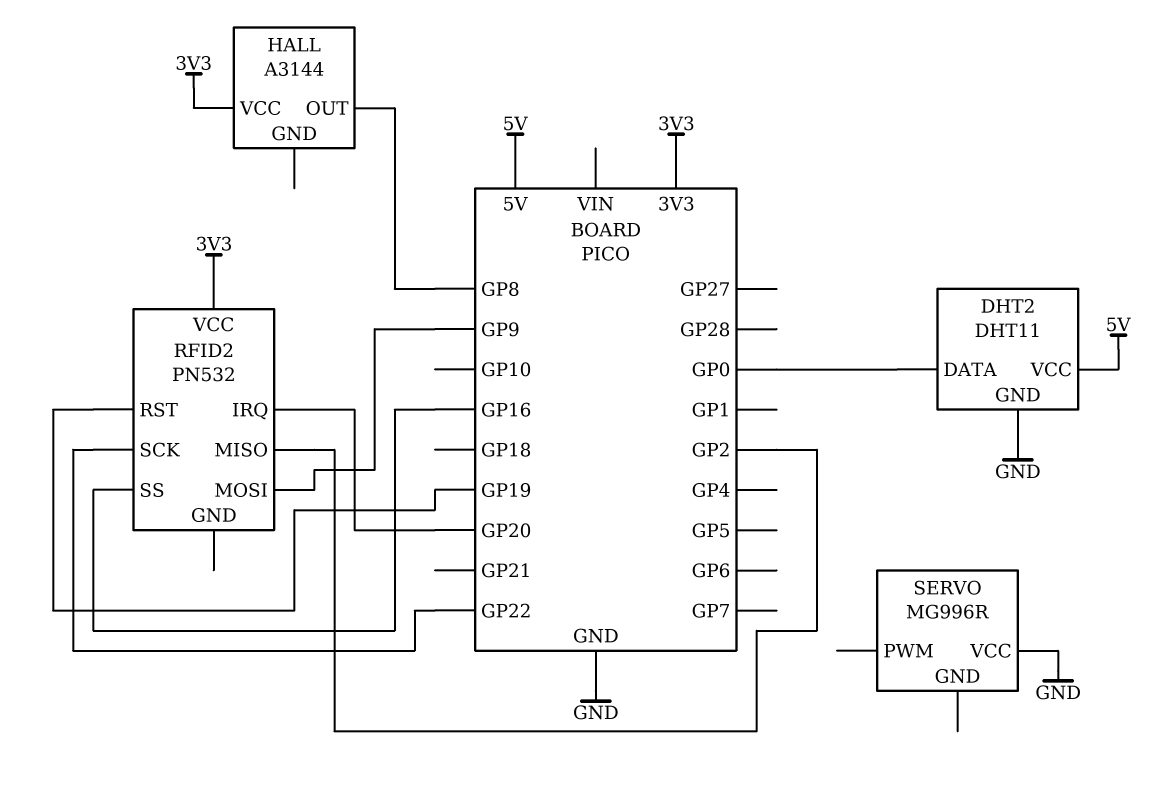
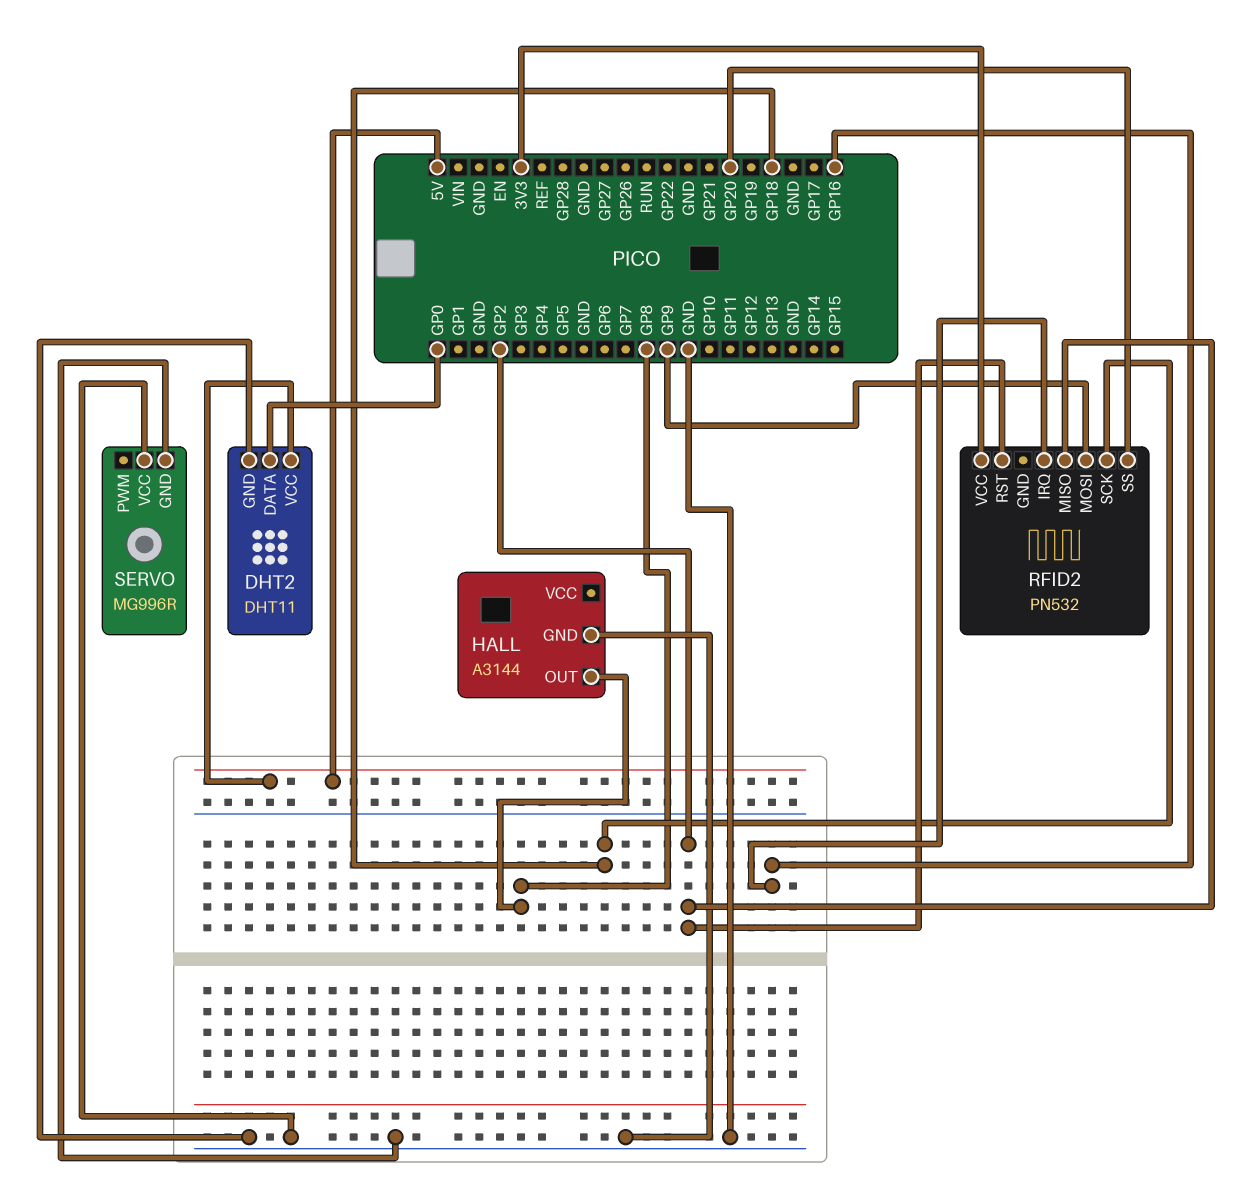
HALL pin GND: none -> GND
HALL pin VCC: 3V3 -> none
RFID2 pin IRQ: GP20 -> GP16
RFID2 pin RST: GP19 -> GP2
RFID2 pin SCK: GP22 -> GP18
RFID2 pin SS: GP16 -> GP20
SERVO pin GND: none -> GND

